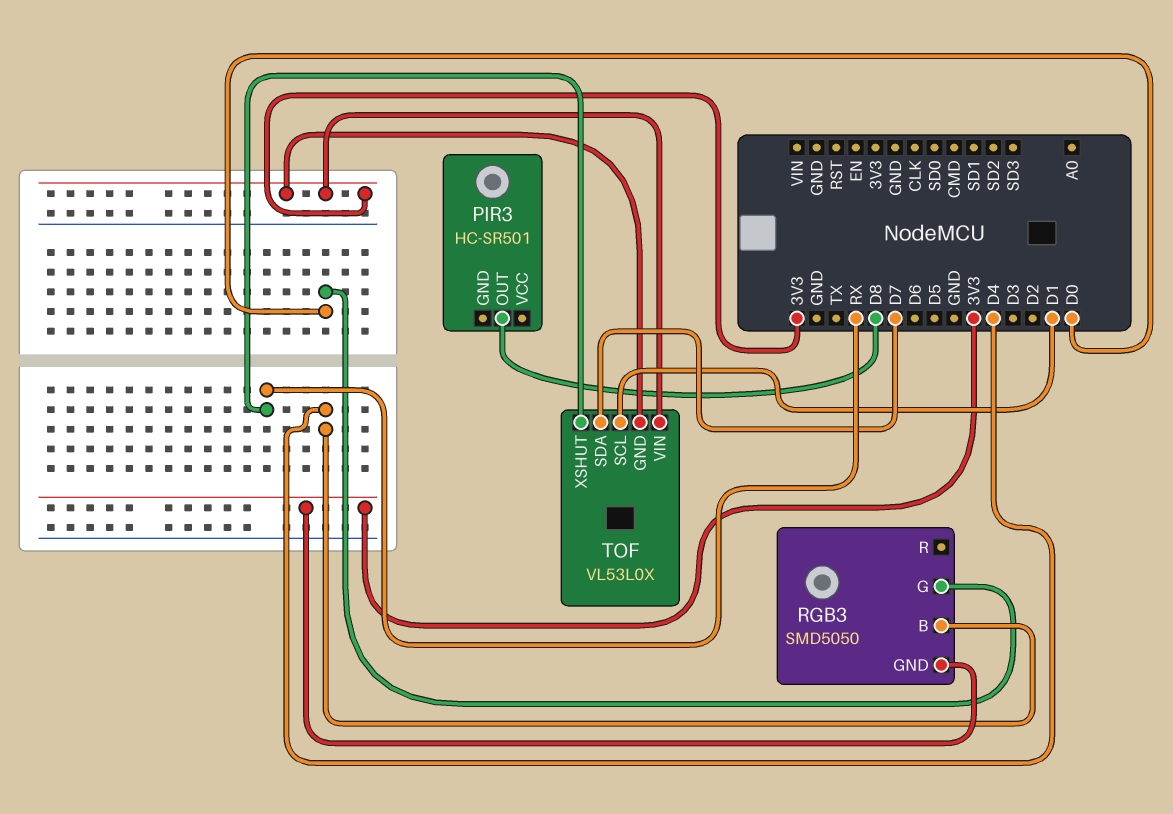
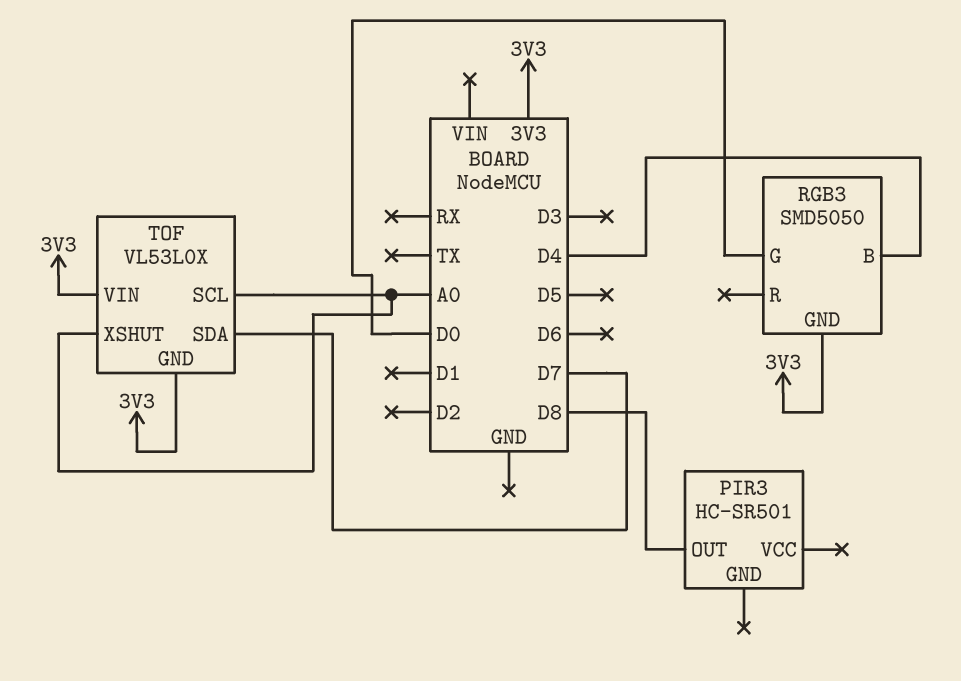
TOF pin SCL: D1 -> A0
TOF pin XSHUT: RX -> A0

